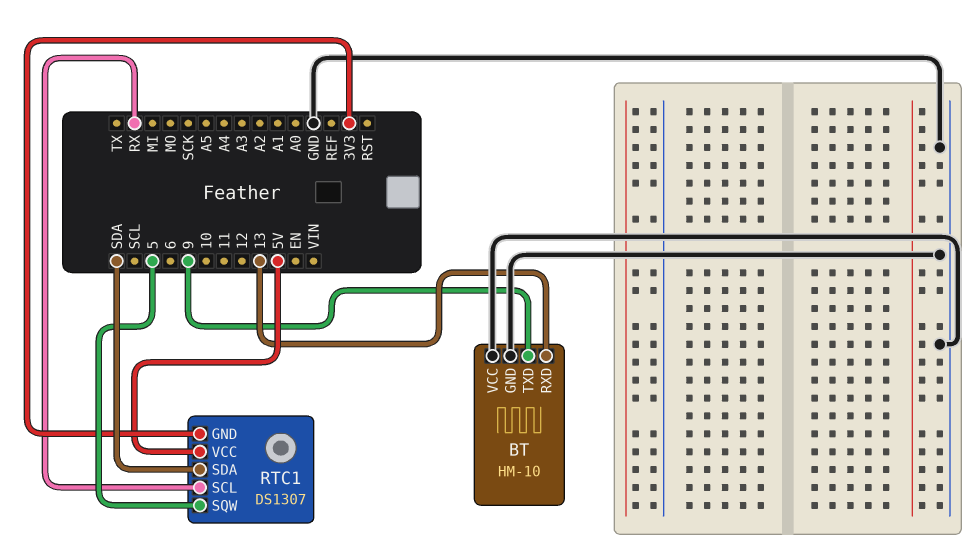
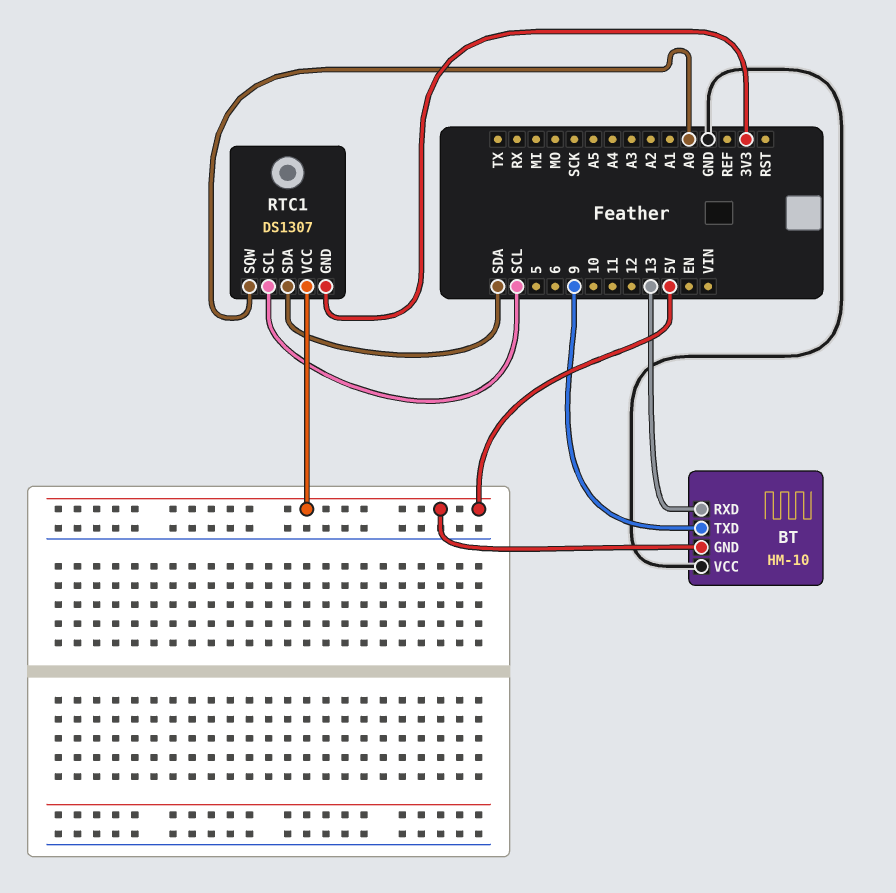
BT pin GND: GND -> 5V
RTC1 pin SCL: RX -> SCL
RTC1 pin SQW: 5 -> A0

